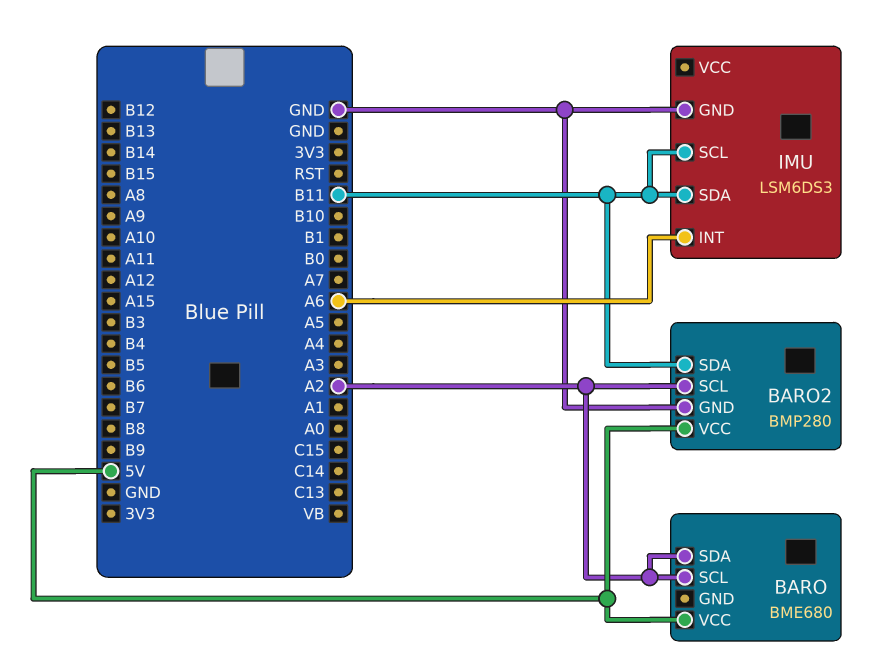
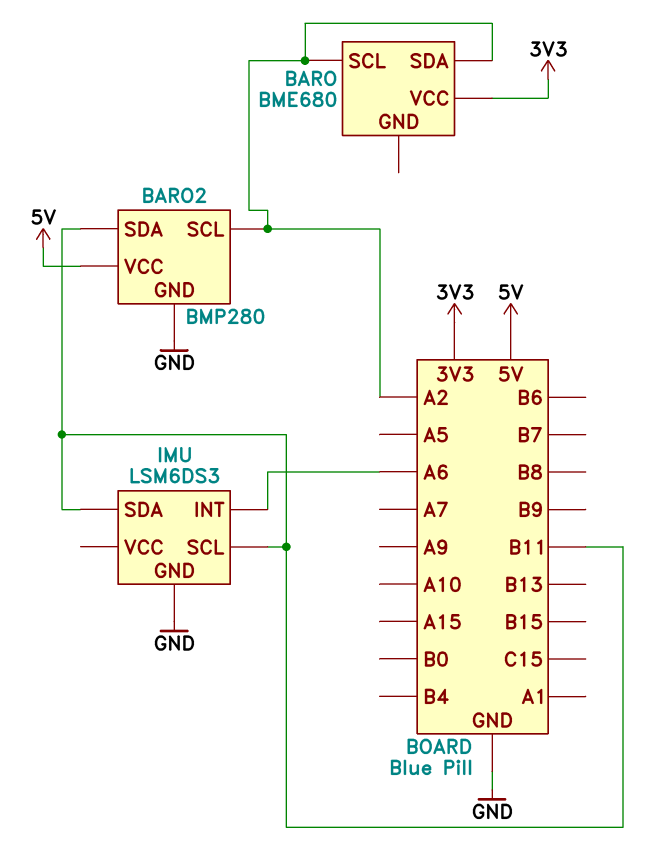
BARO pin VCC: 5V -> 3V3

